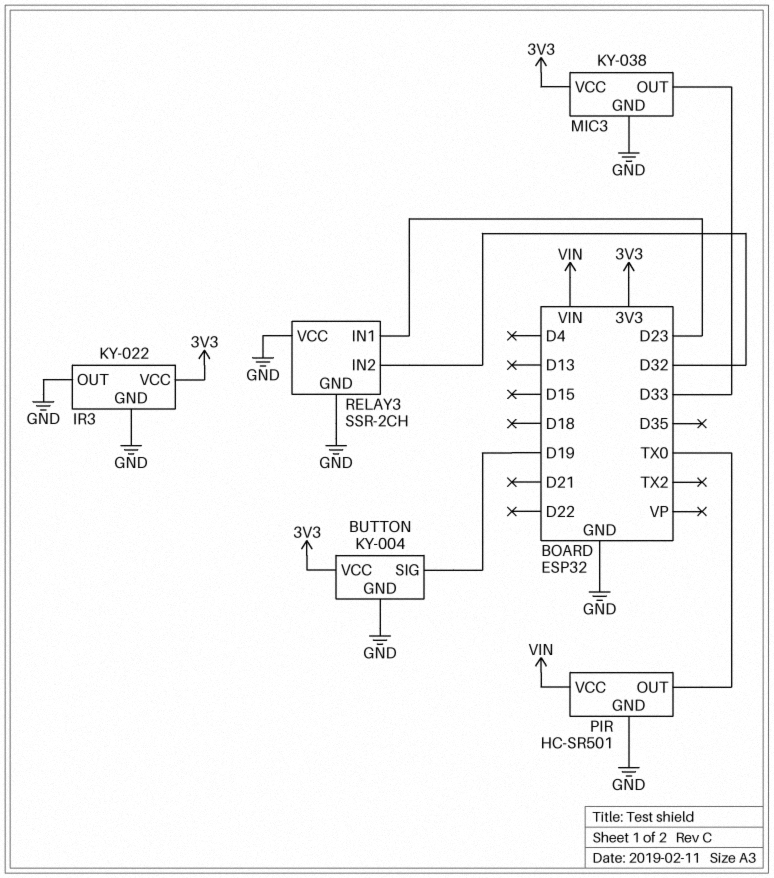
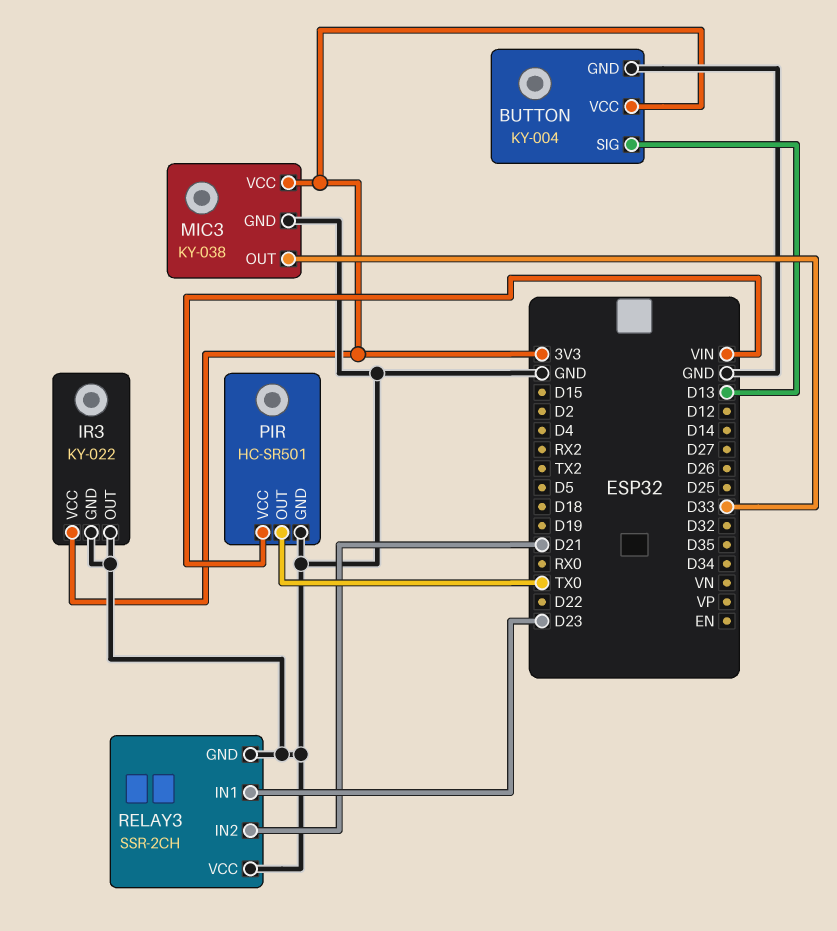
BUTTON pin SIG: D19 -> D13
RELAY3 pin IN2: D32 -> D21

